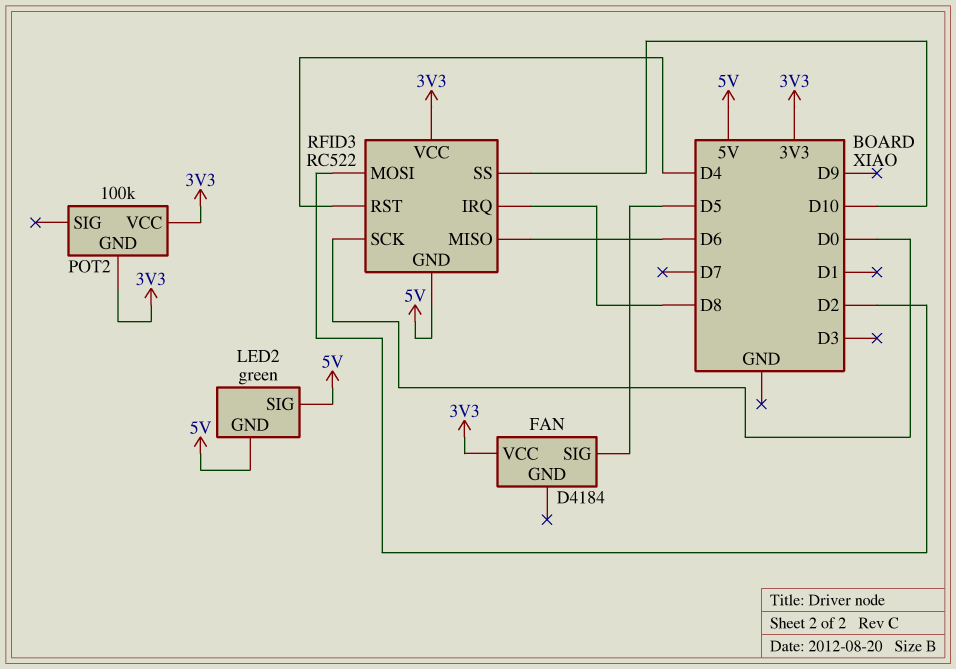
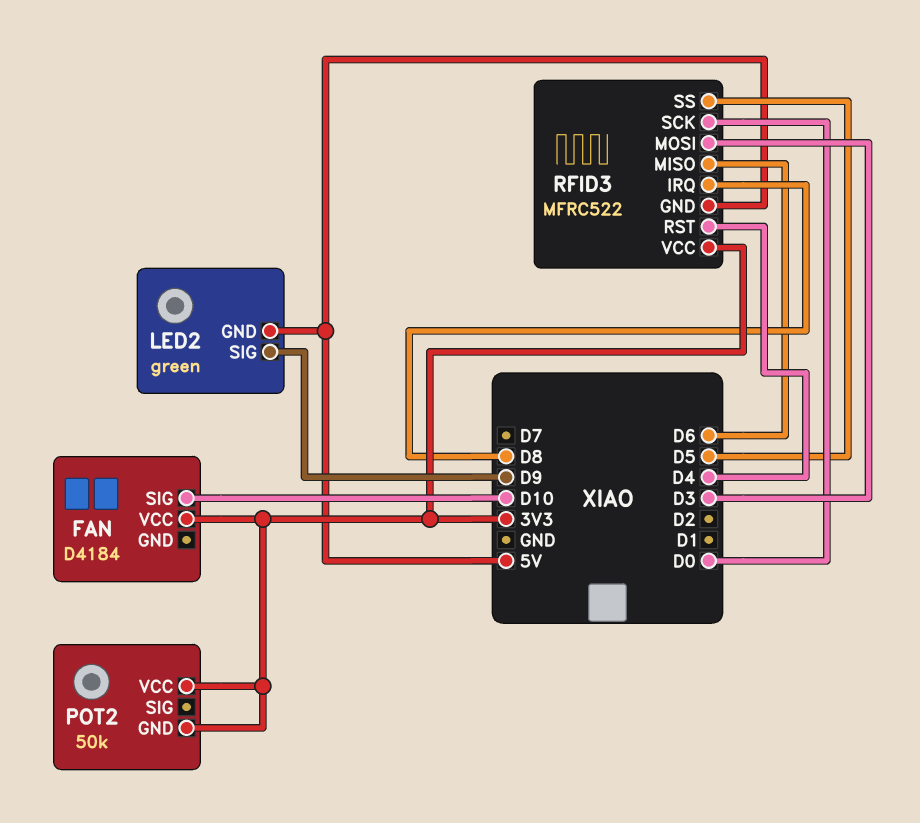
FAN pin SIG: D5 -> D10
LED2 pin SIG: 5V -> D9
POT2: 100k -> 50k
RFID3: RC522 -> MFRC522
RFID3 pin MOSI: D2 -> D3
RFID3 pin SS: D10 -> D5

